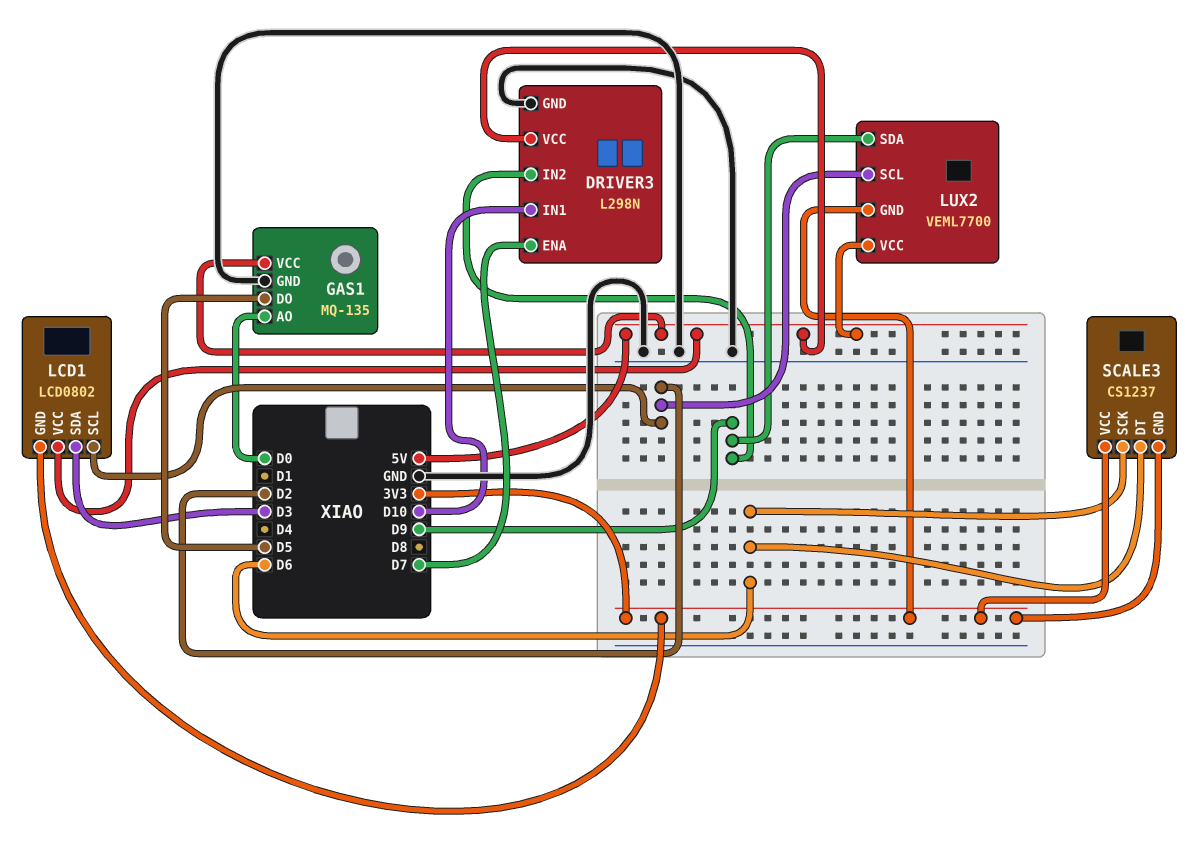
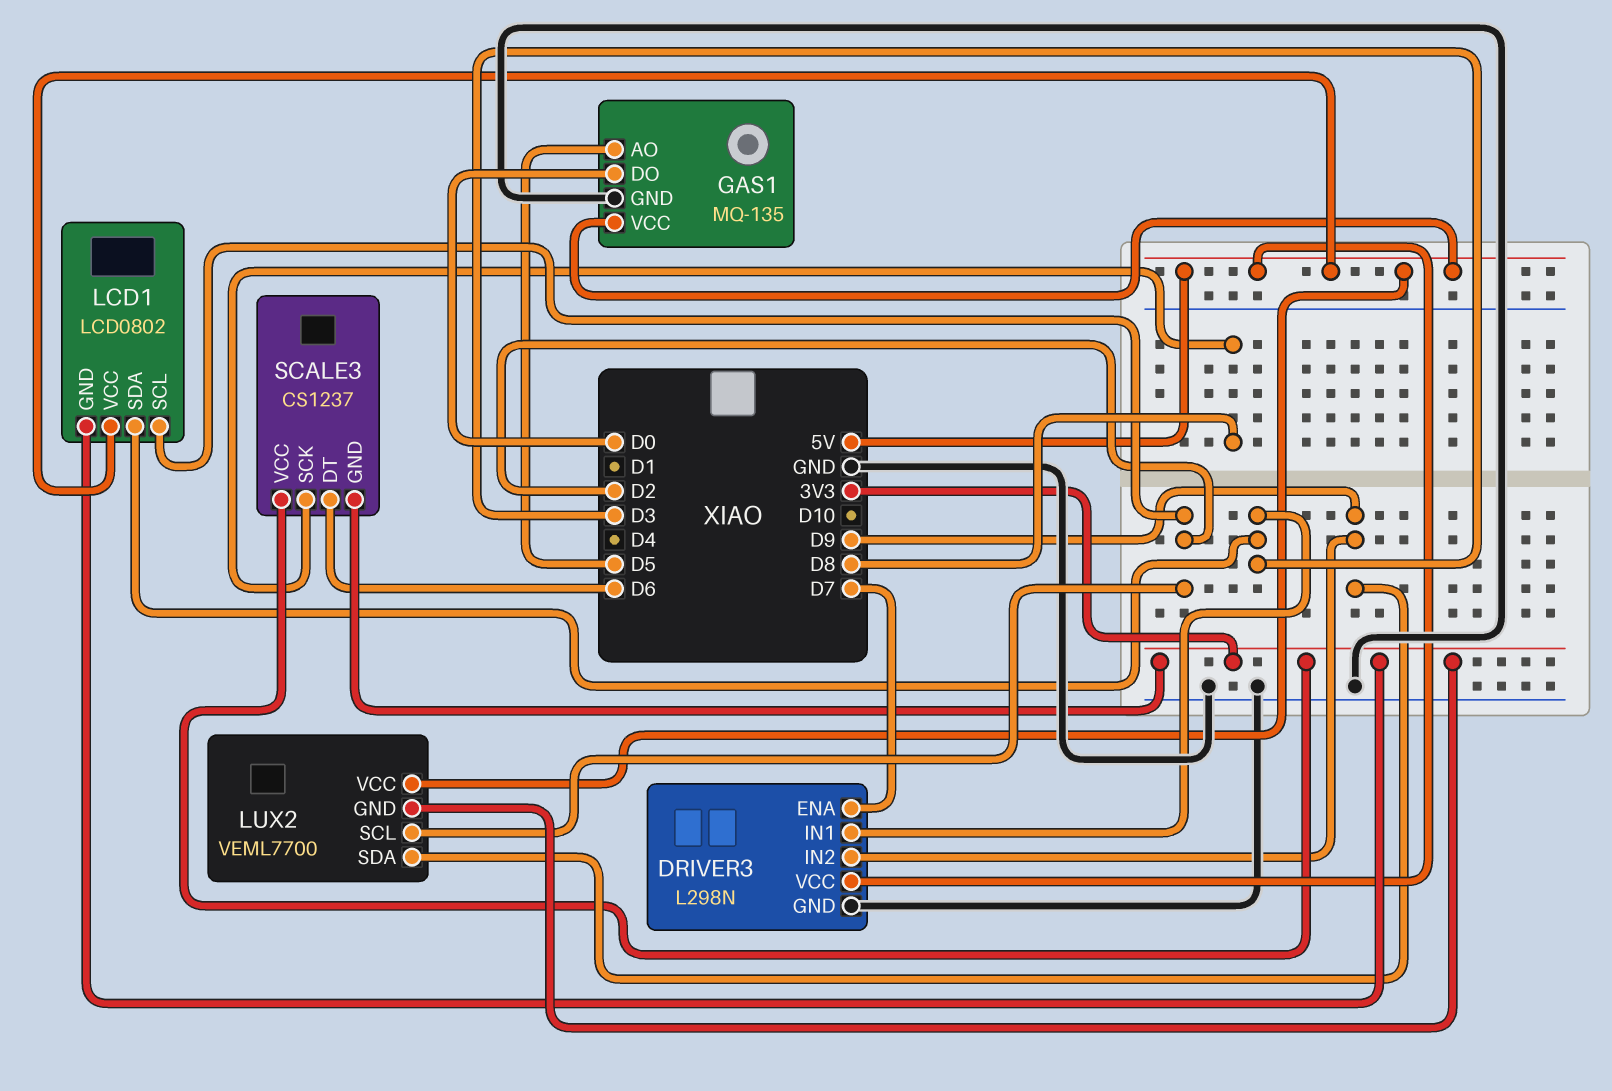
DRIVER3 pin IN1: D10 -> D3
GAS1 pin AO: D0 -> D5
GAS1 pin DO: D5 -> D0
SCALE3 pin SCK: D6 -> D8

